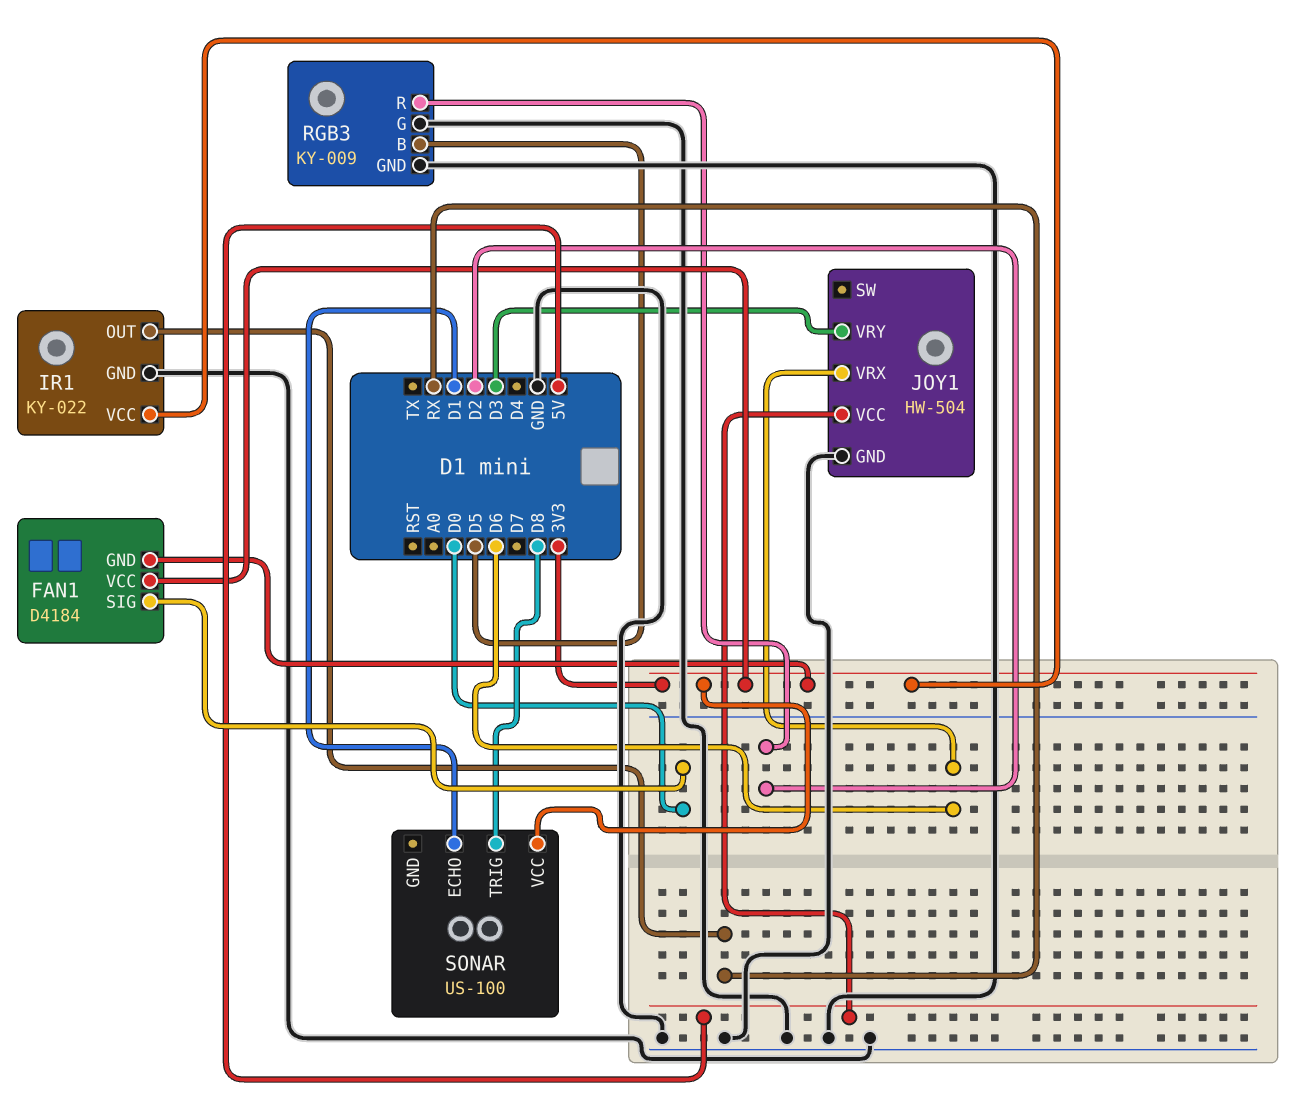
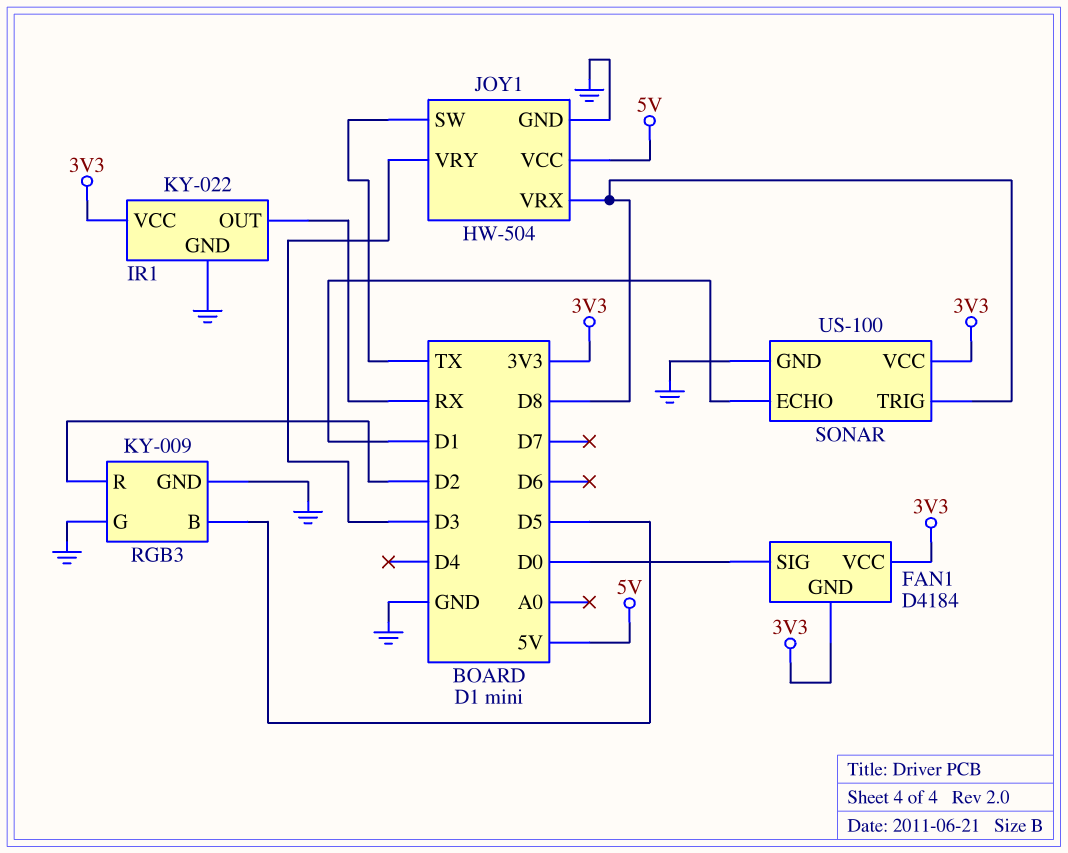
JOY1 pin SW: none -> TX
JOY1 pin VRX: D6 -> D8
SONAR pin GND: none -> GND

